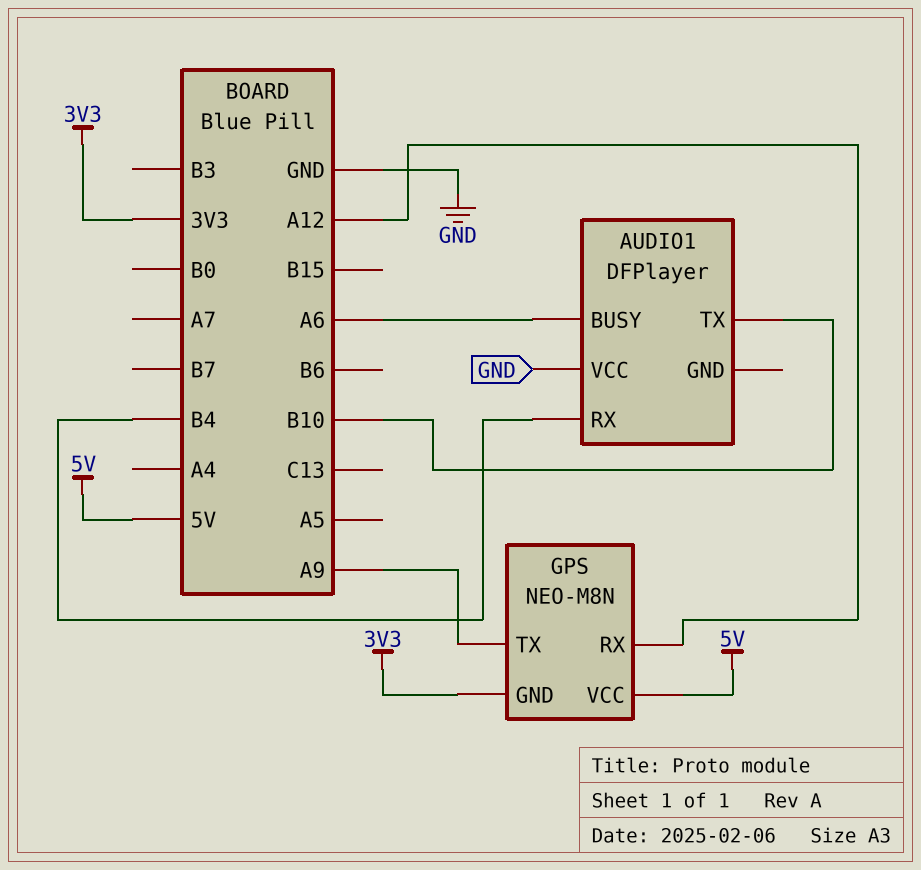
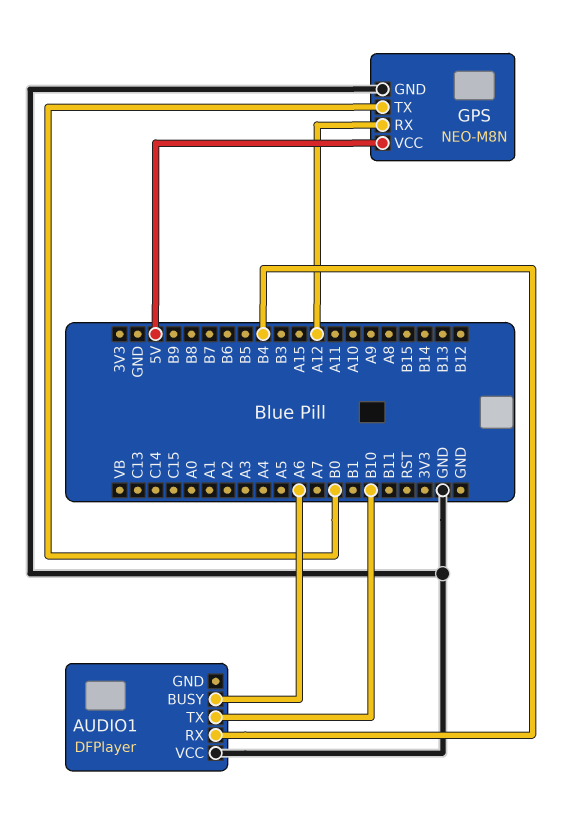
GPS pin GND: 3V3 -> GND
GPS pin TX: A9 -> B0

